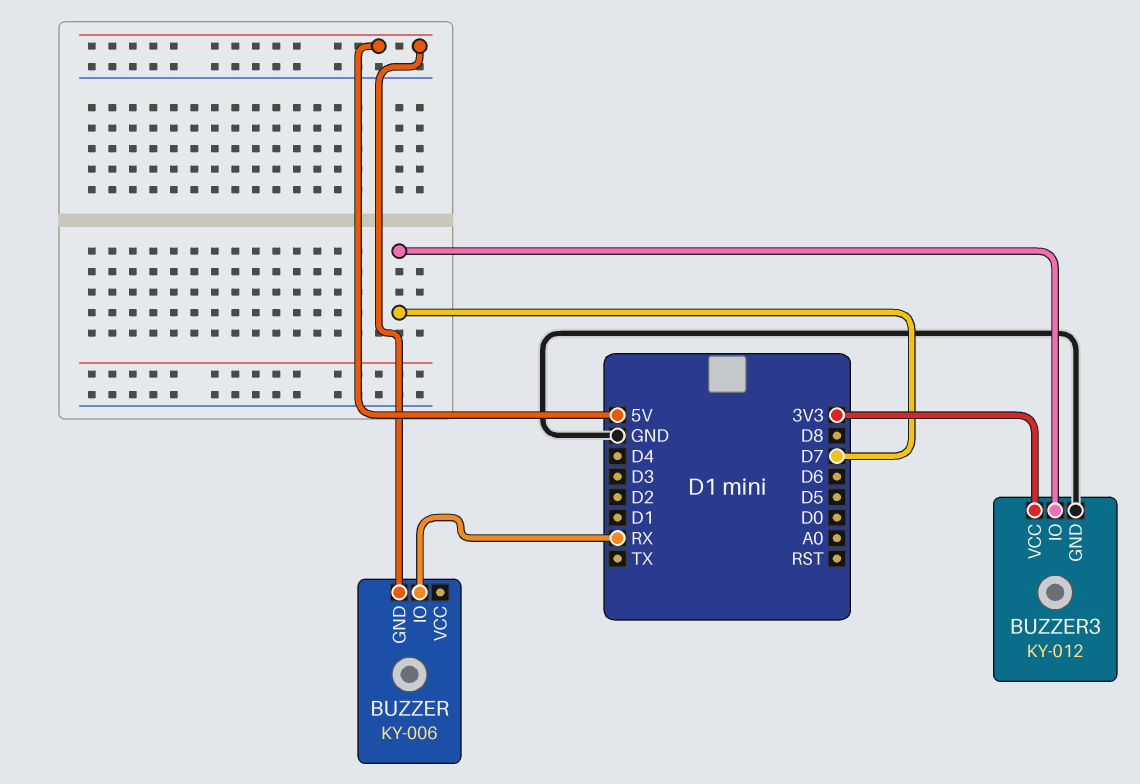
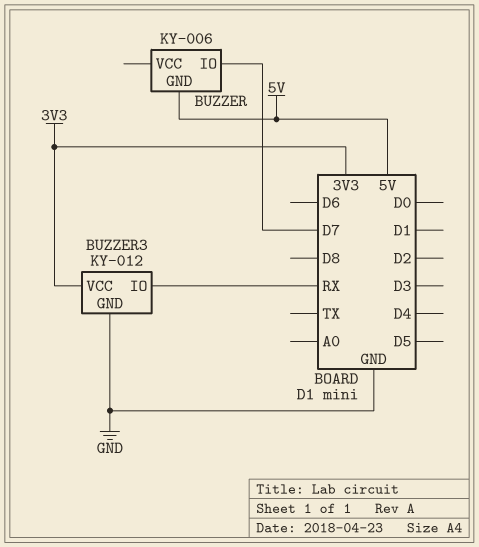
BUZZER pin IO: RX -> D7
BUZZER3 pin IO: D7 -> RX

